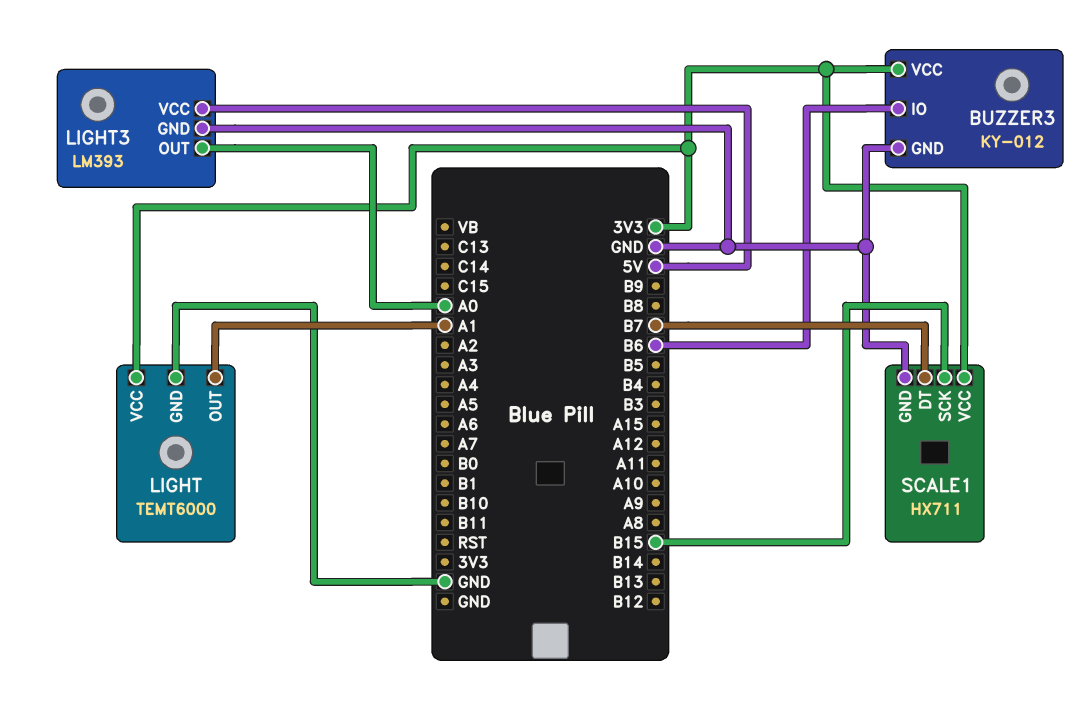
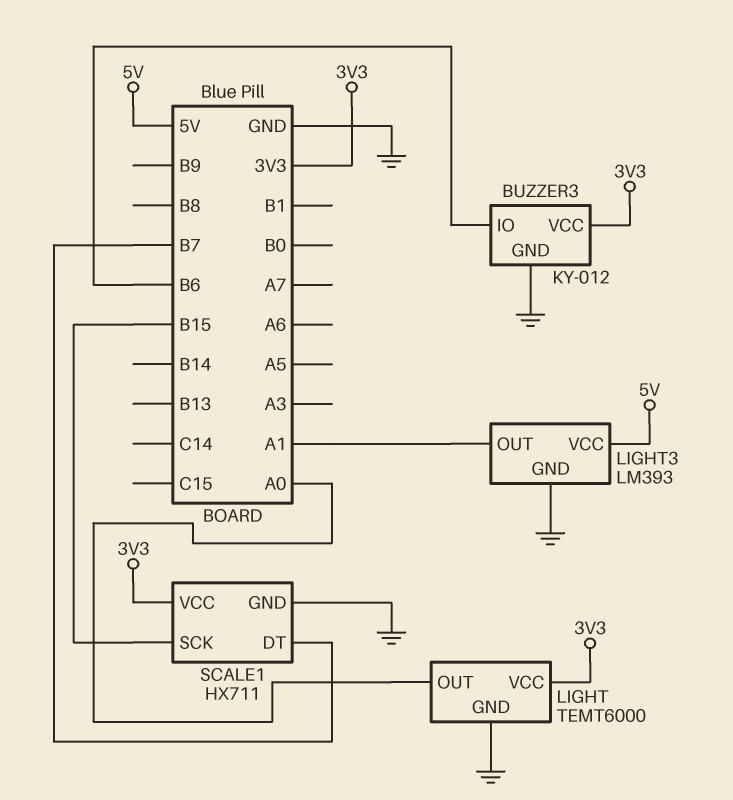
LIGHT pin OUT: A1 -> A0
LIGHT3 pin OUT: A0 -> A1

